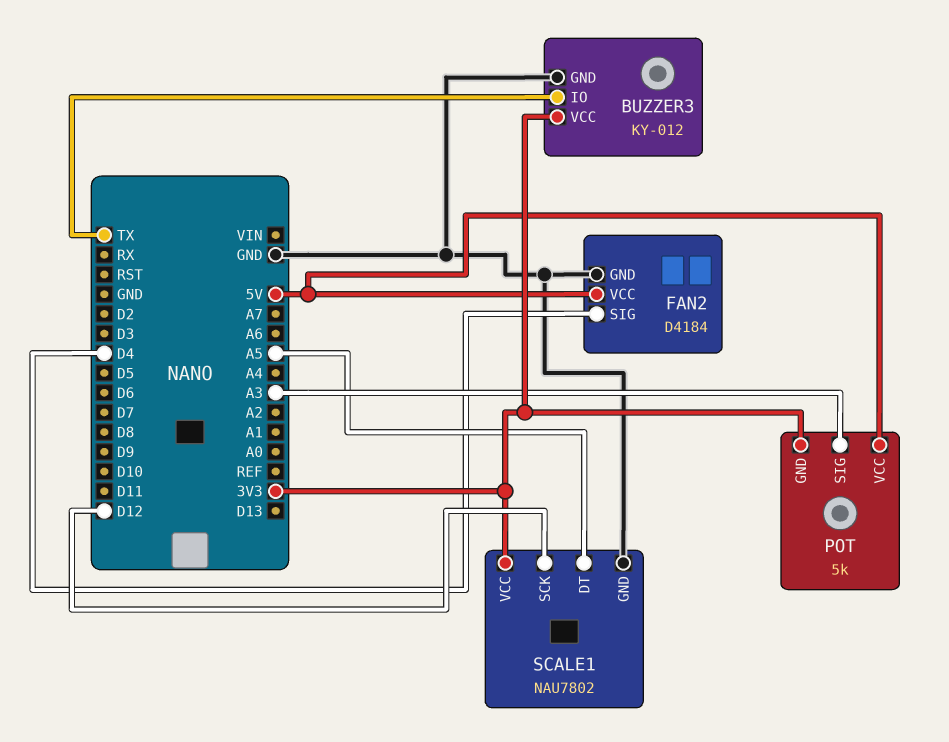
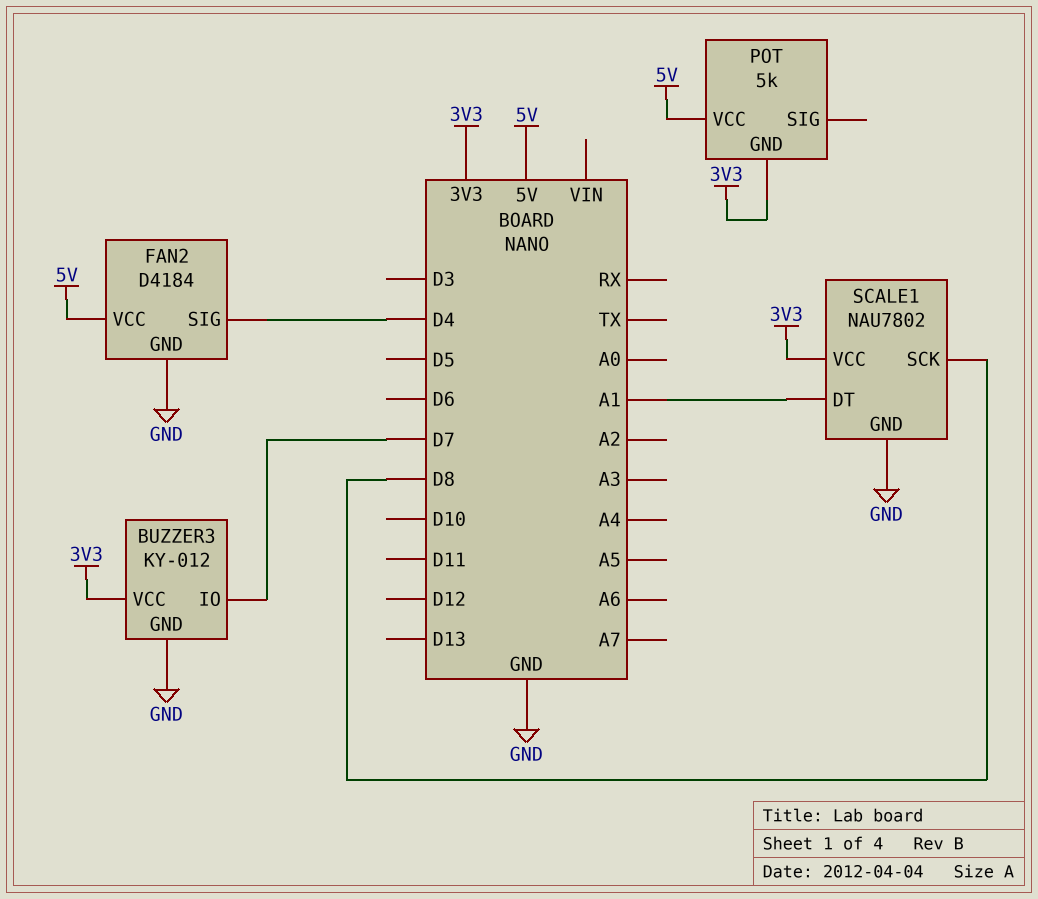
BUZZER3 pin IO: TX -> D7
POT pin SIG: A3 -> none
SCALE1 pin DT: A5 -> A1
SCALE1 pin SCK: D12 -> D8

